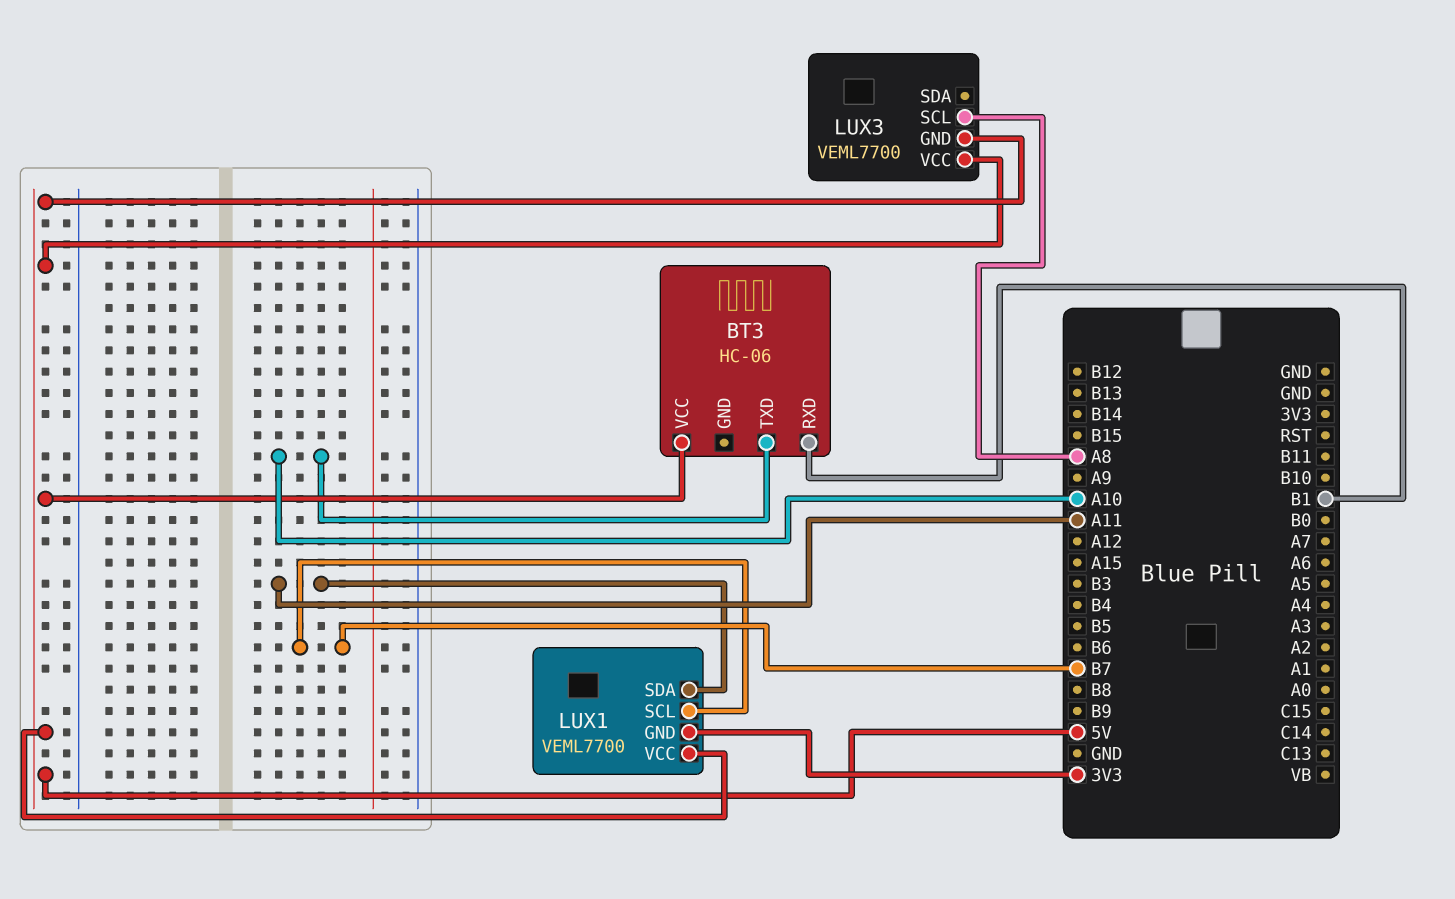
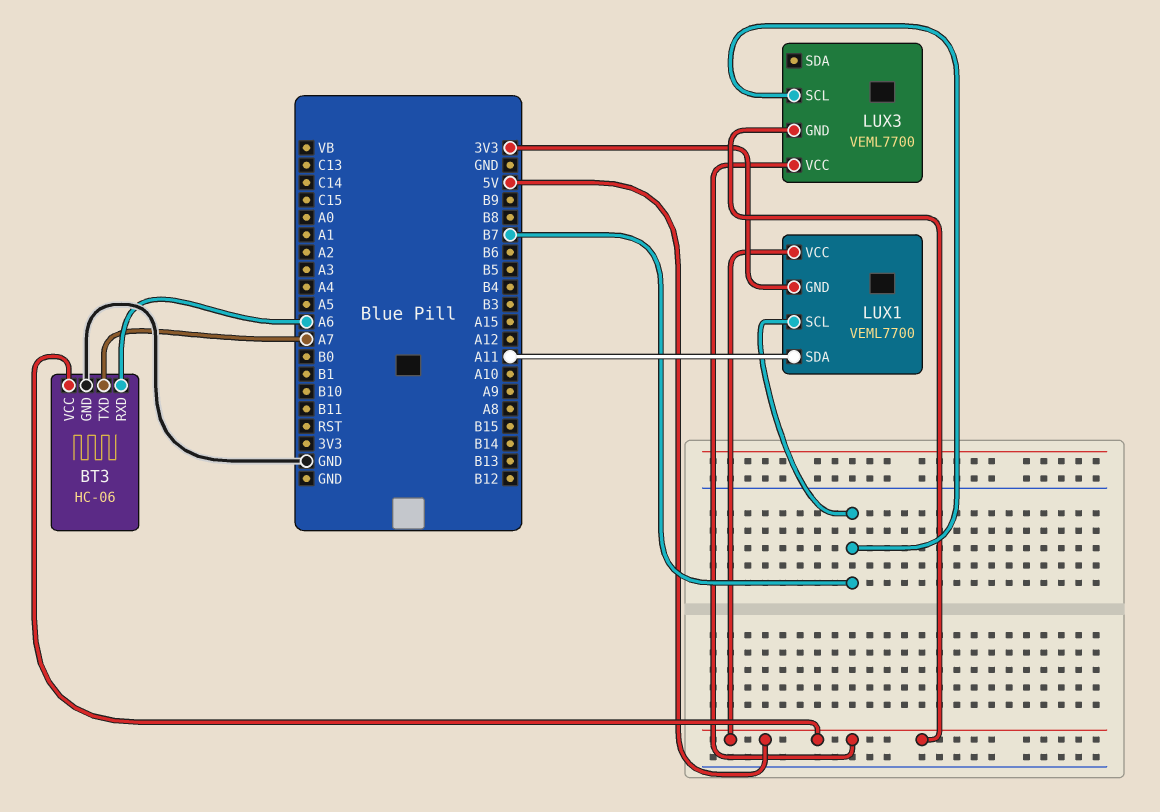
BT3 pin GND: none -> GND
BT3 pin RXD: B1 -> A6
BT3 pin TXD: A10 -> A7
LUX3 pin SCL: A8 -> B7

